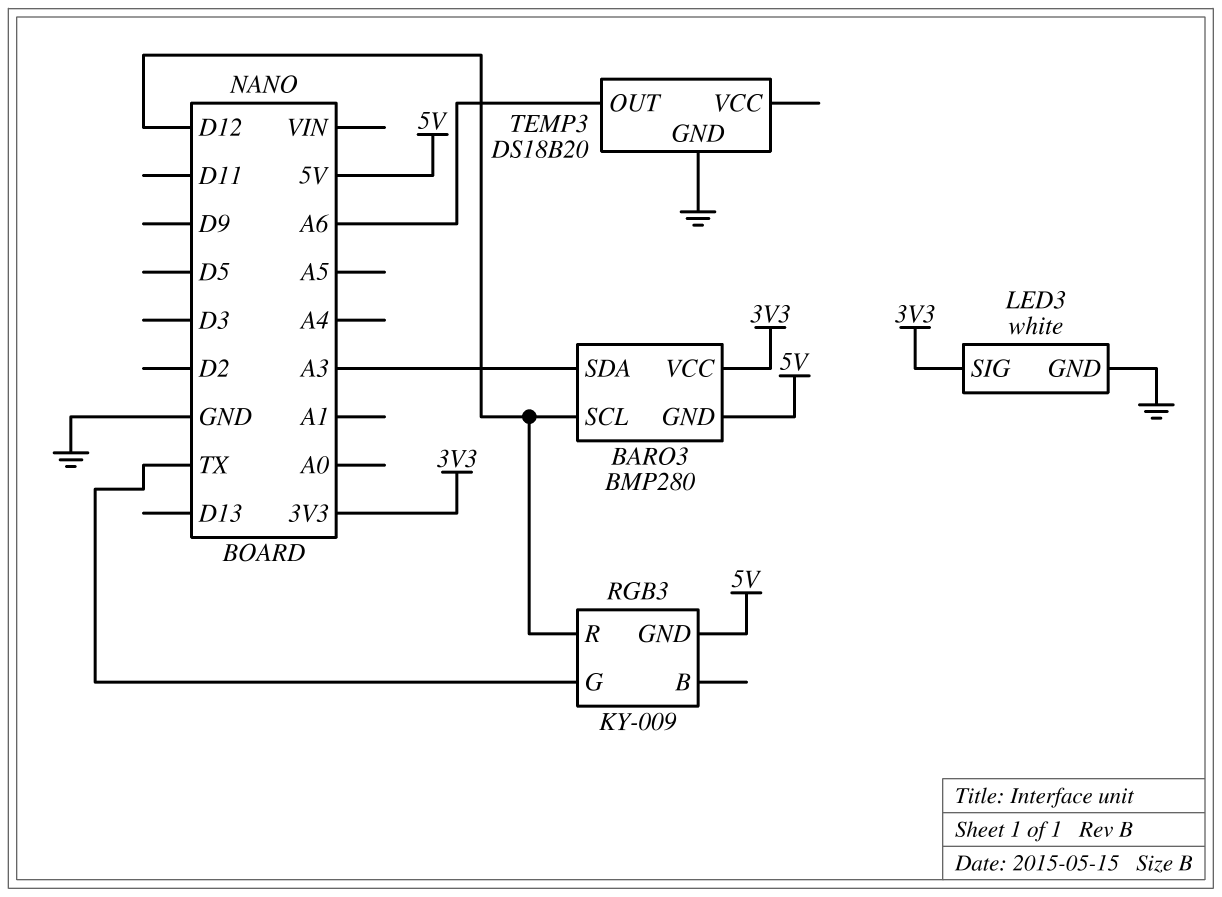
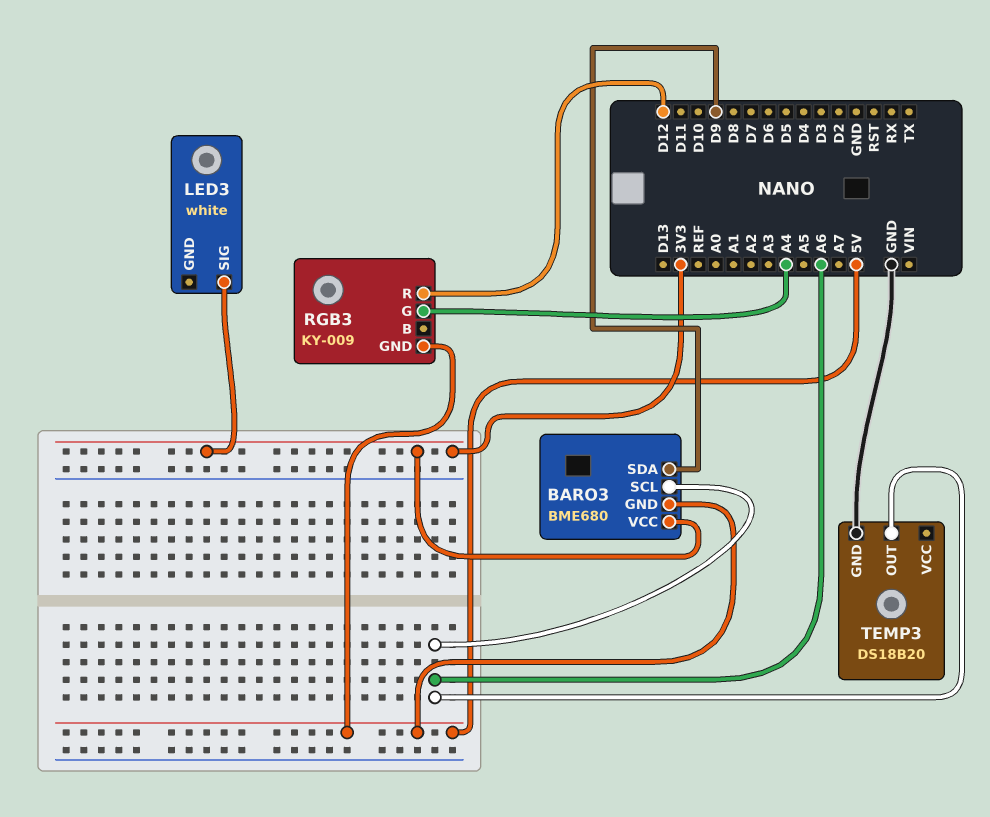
BARO3: BMP280 -> BME680
BARO3 pin SCL: D12 -> A6
BARO3 pin SDA: A3 -> D9
LED3 pin GND: GND -> none
RGB3 pin G: TX -> A4

